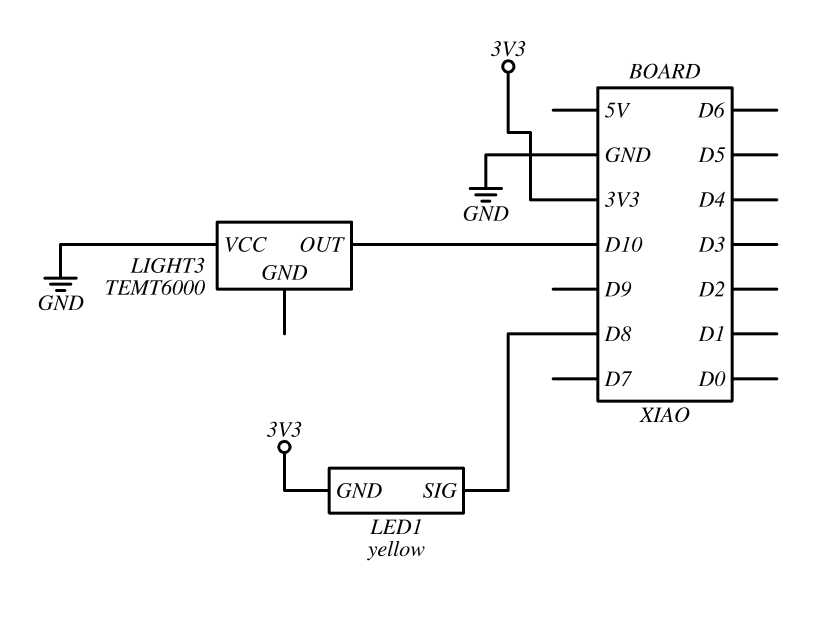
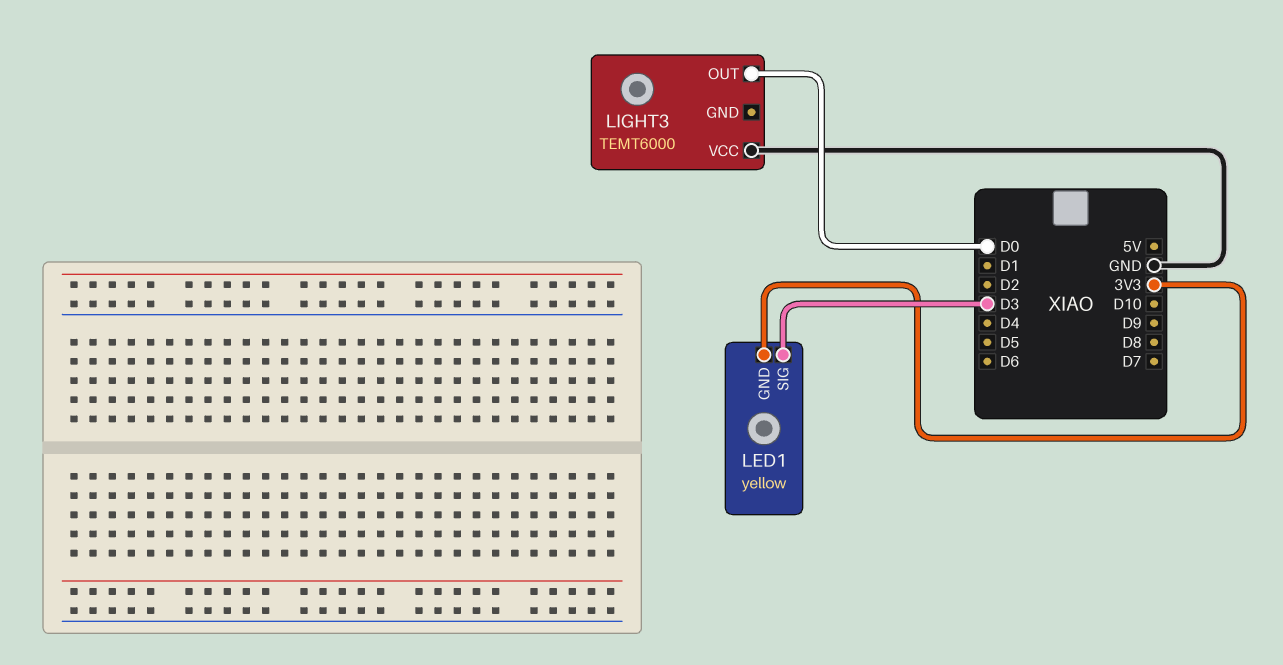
LED1 pin SIG: D8 -> D3
LIGHT3 pin OUT: D10 -> D0

